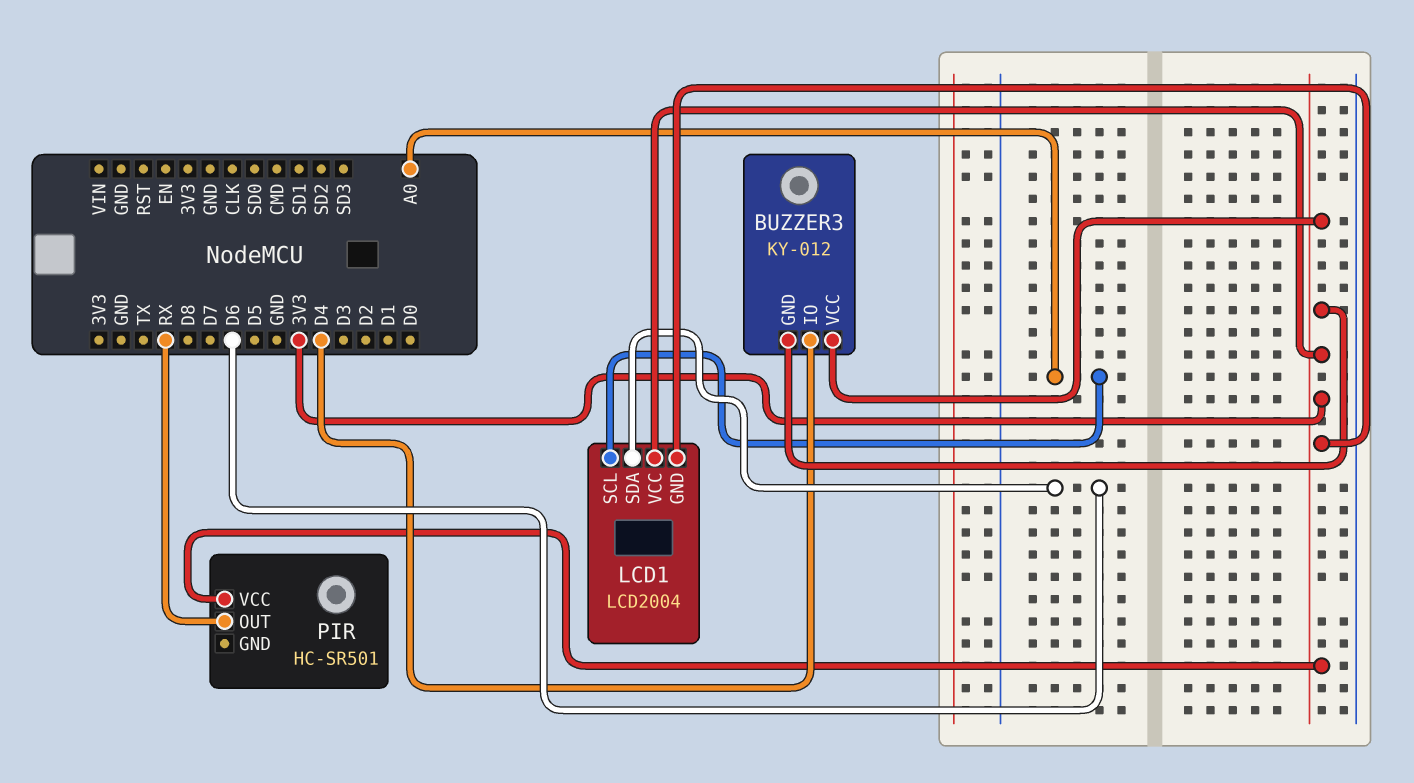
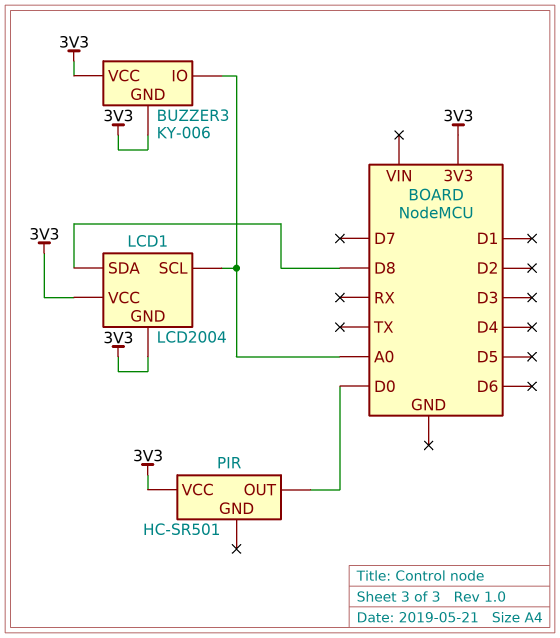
BUZZER3: KY-012 -> KY-006
BUZZER3 pin IO: D4 -> A0
LCD1 pin SDA: D6 -> D8
PIR pin OUT: RX -> D0

